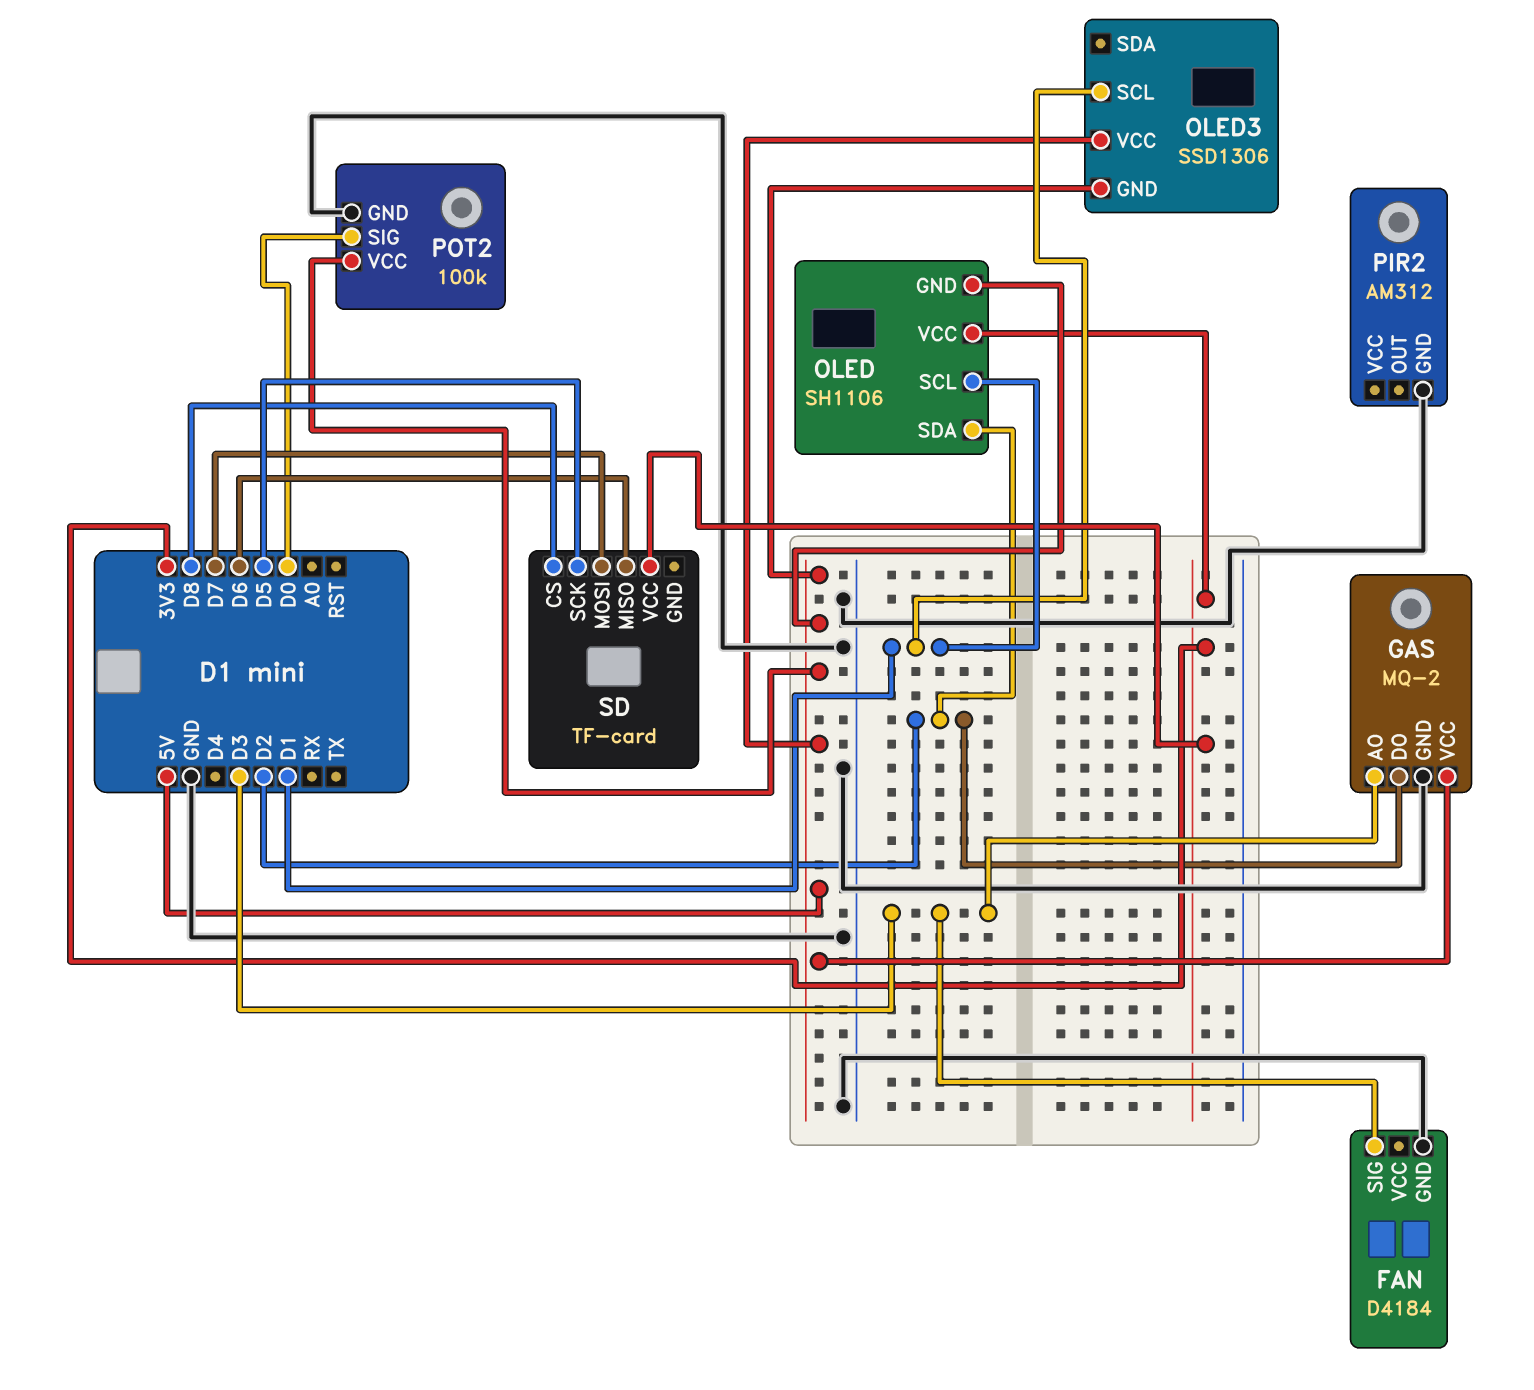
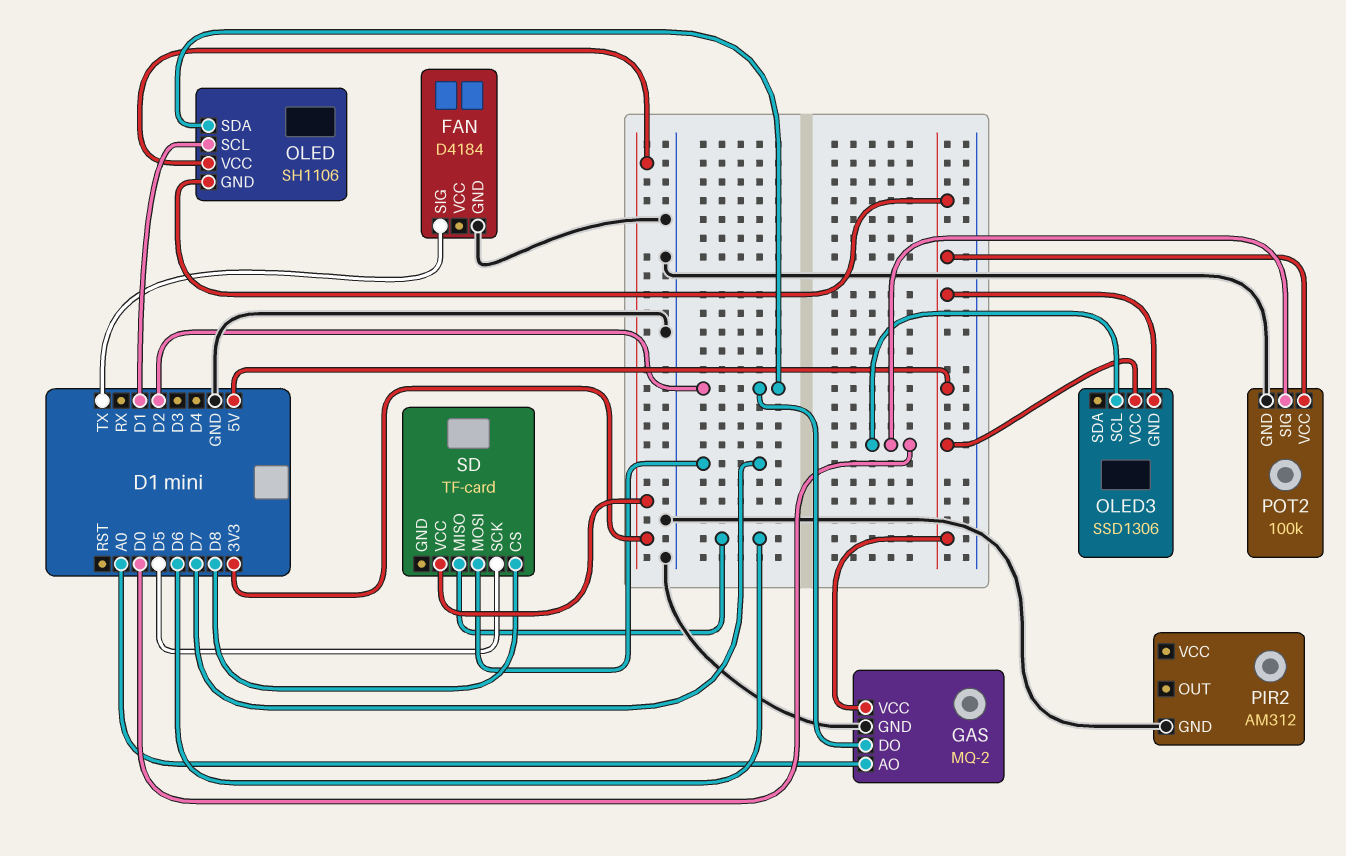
FAN pin SIG: D3 -> TX
GAS pin AO: D3 -> A0
OLED3 pin SCL: D1 -> D0

